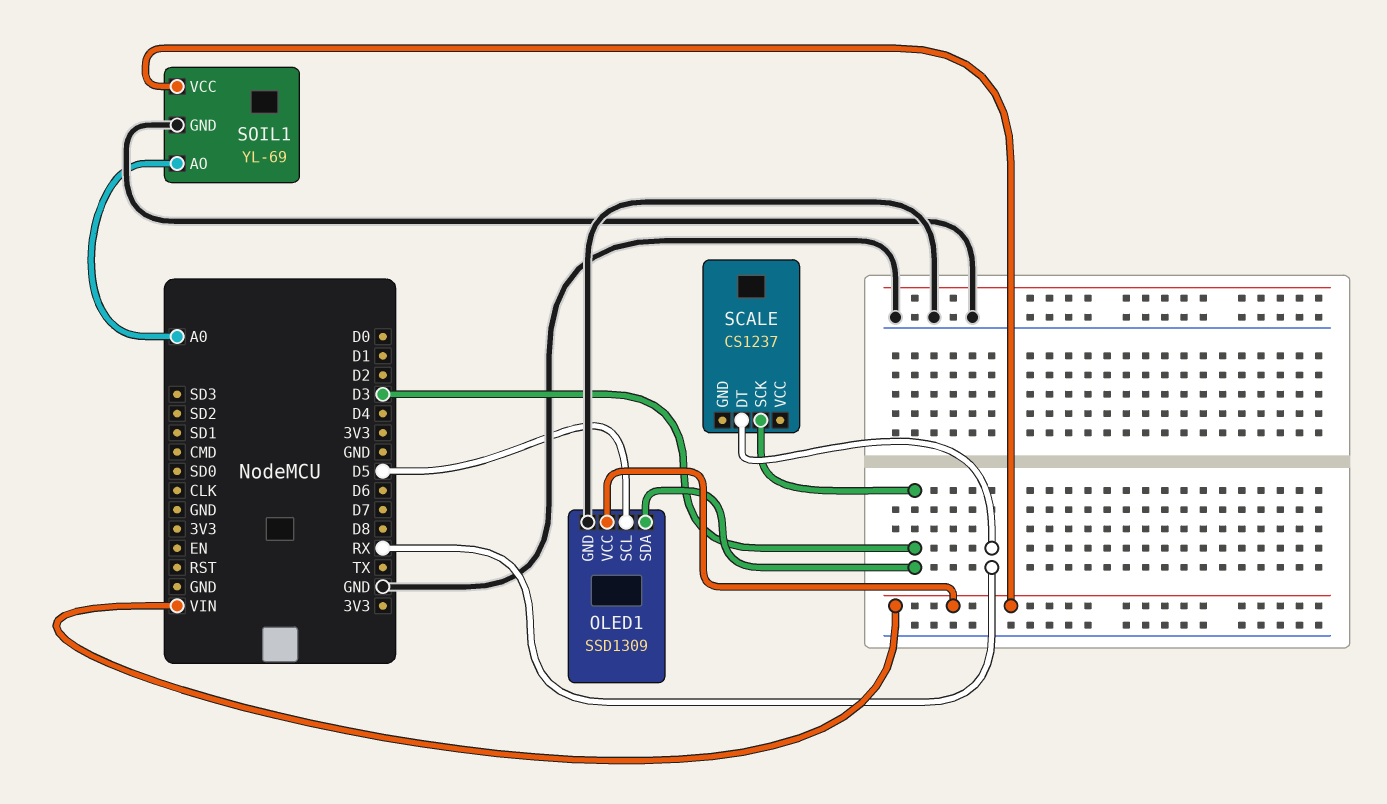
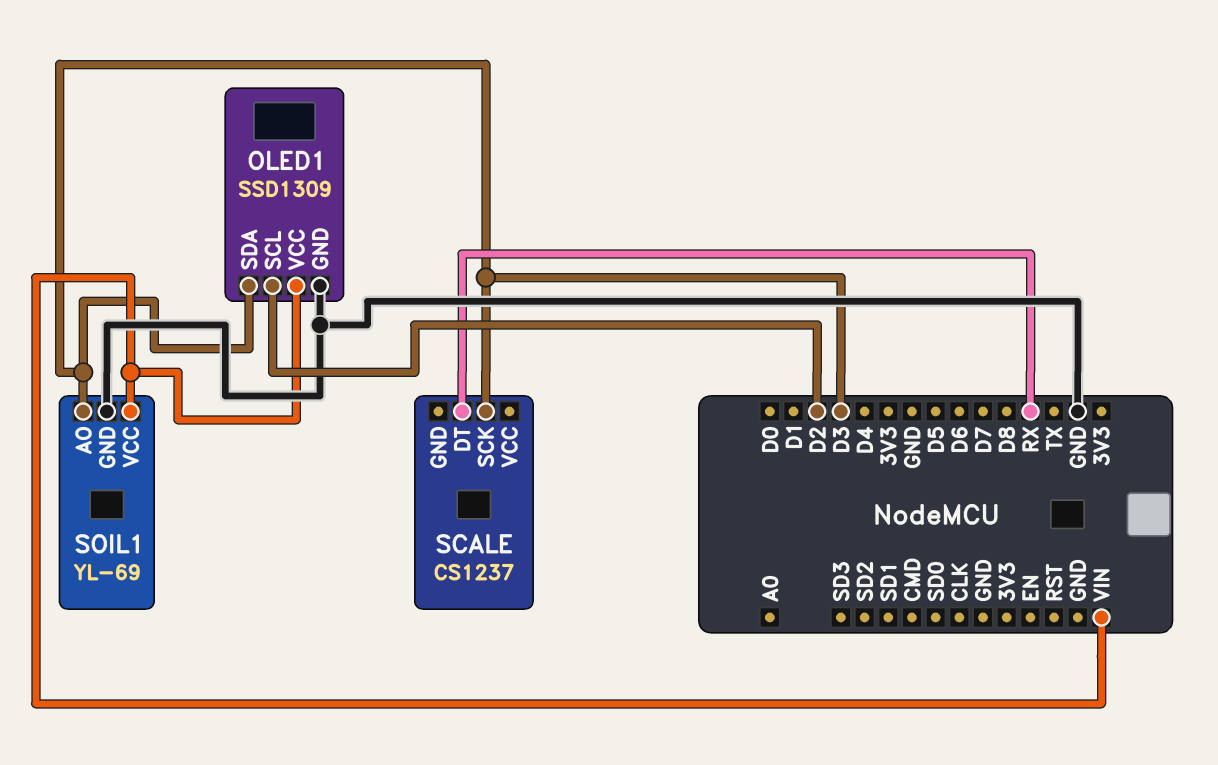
OLED1 pin SCL: D5 -> D2
SOIL1 pin AO: A0 -> D3

